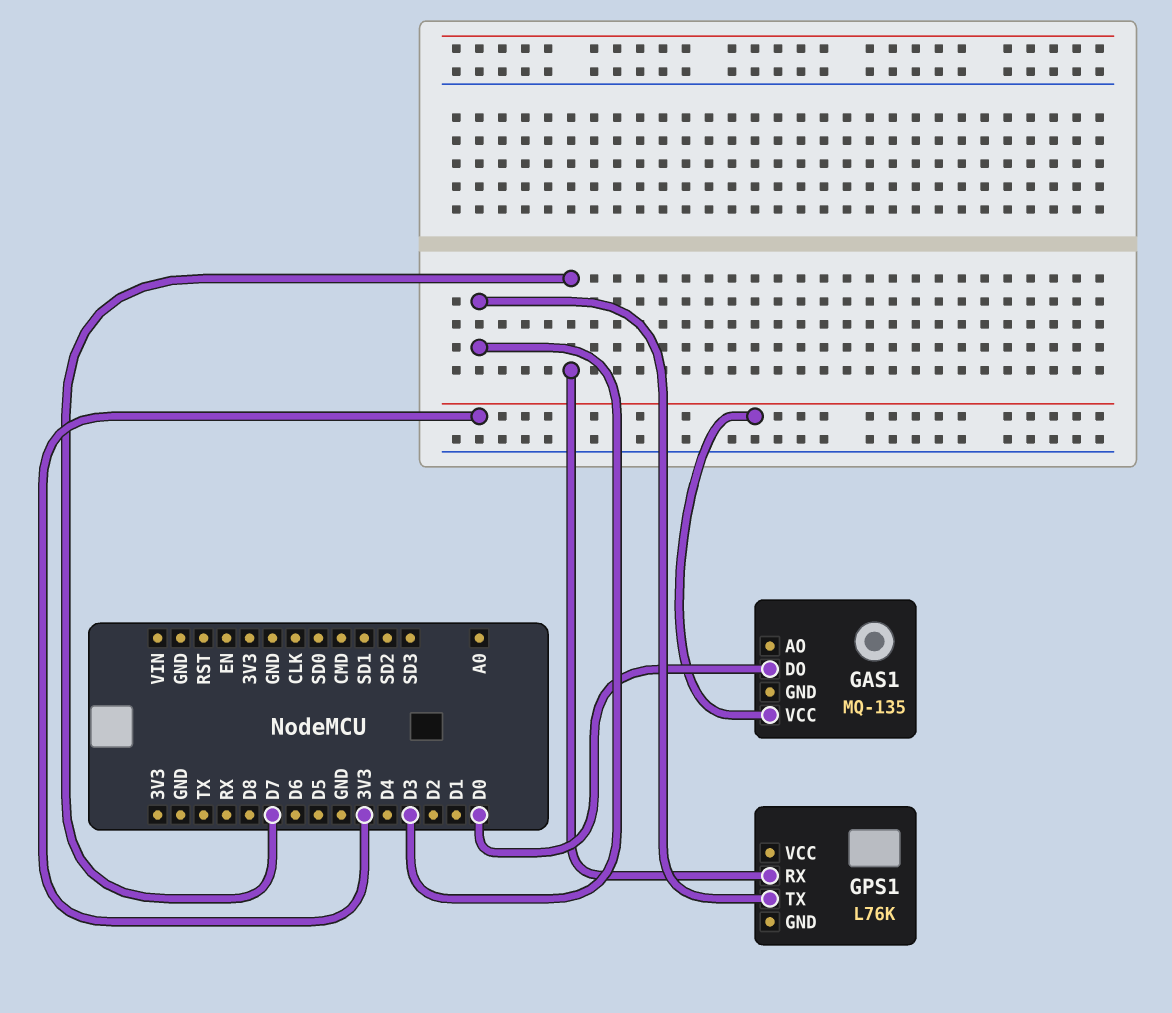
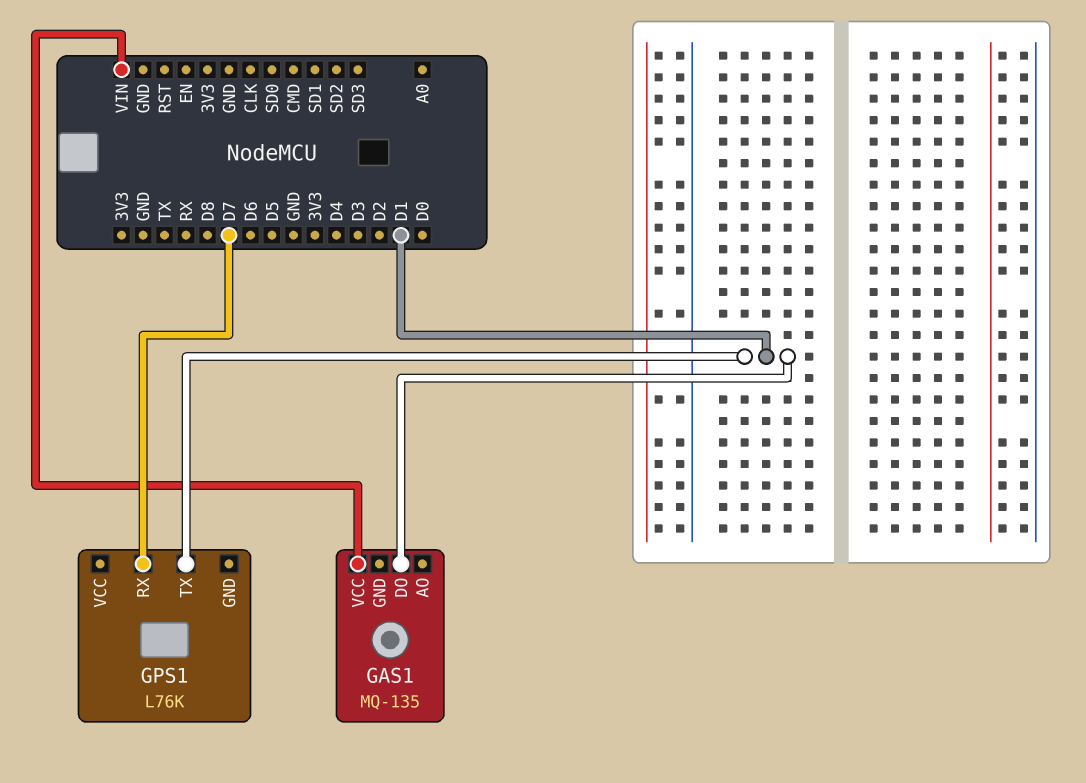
GAS1 pin DO: D0 -> D1
GAS1 pin VCC: 3V3 -> VIN
GPS1 pin TX: D3 -> D1

